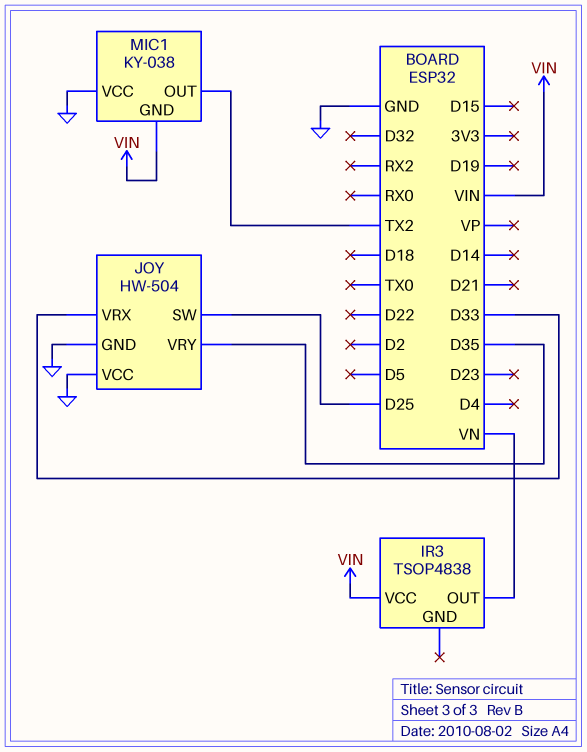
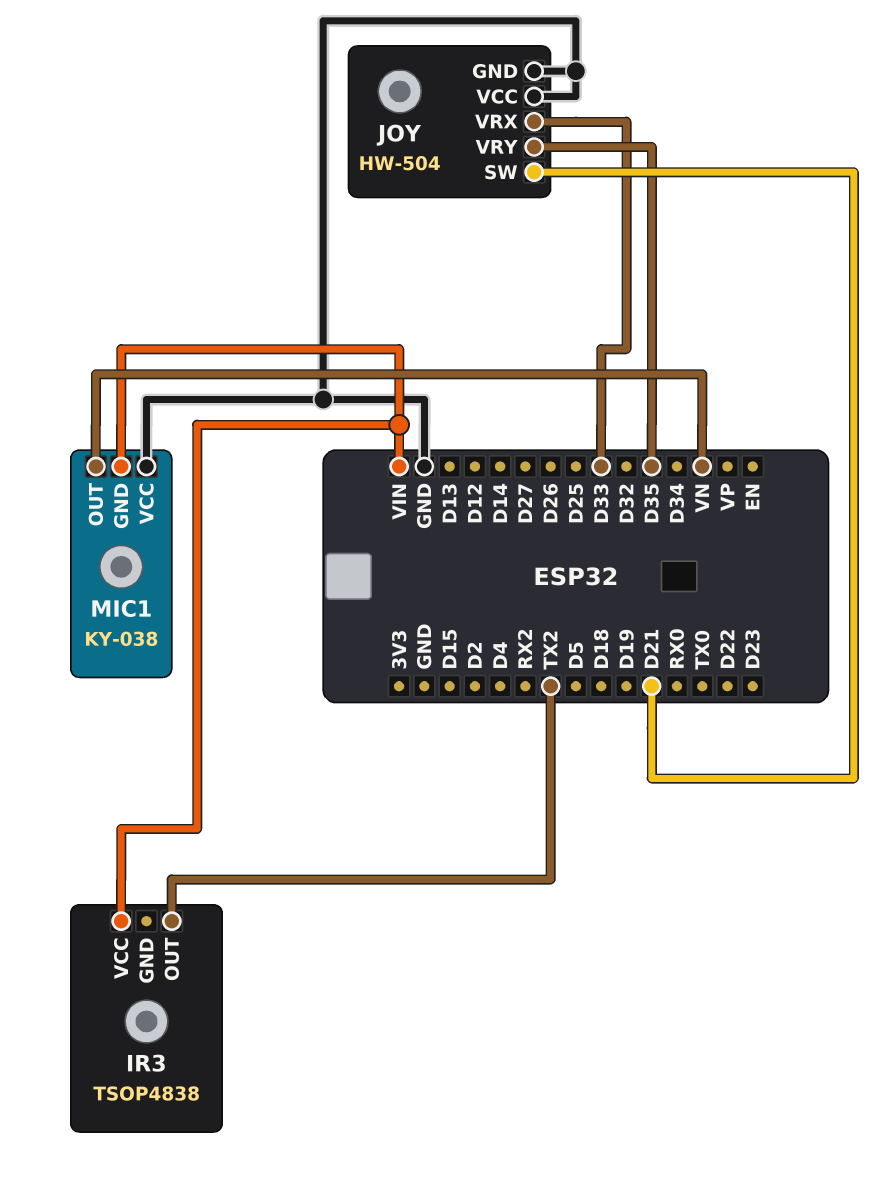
IR3 pin OUT: VN -> TX2
JOY pin SW: D25 -> D21
MIC1 pin OUT: TX2 -> VN

